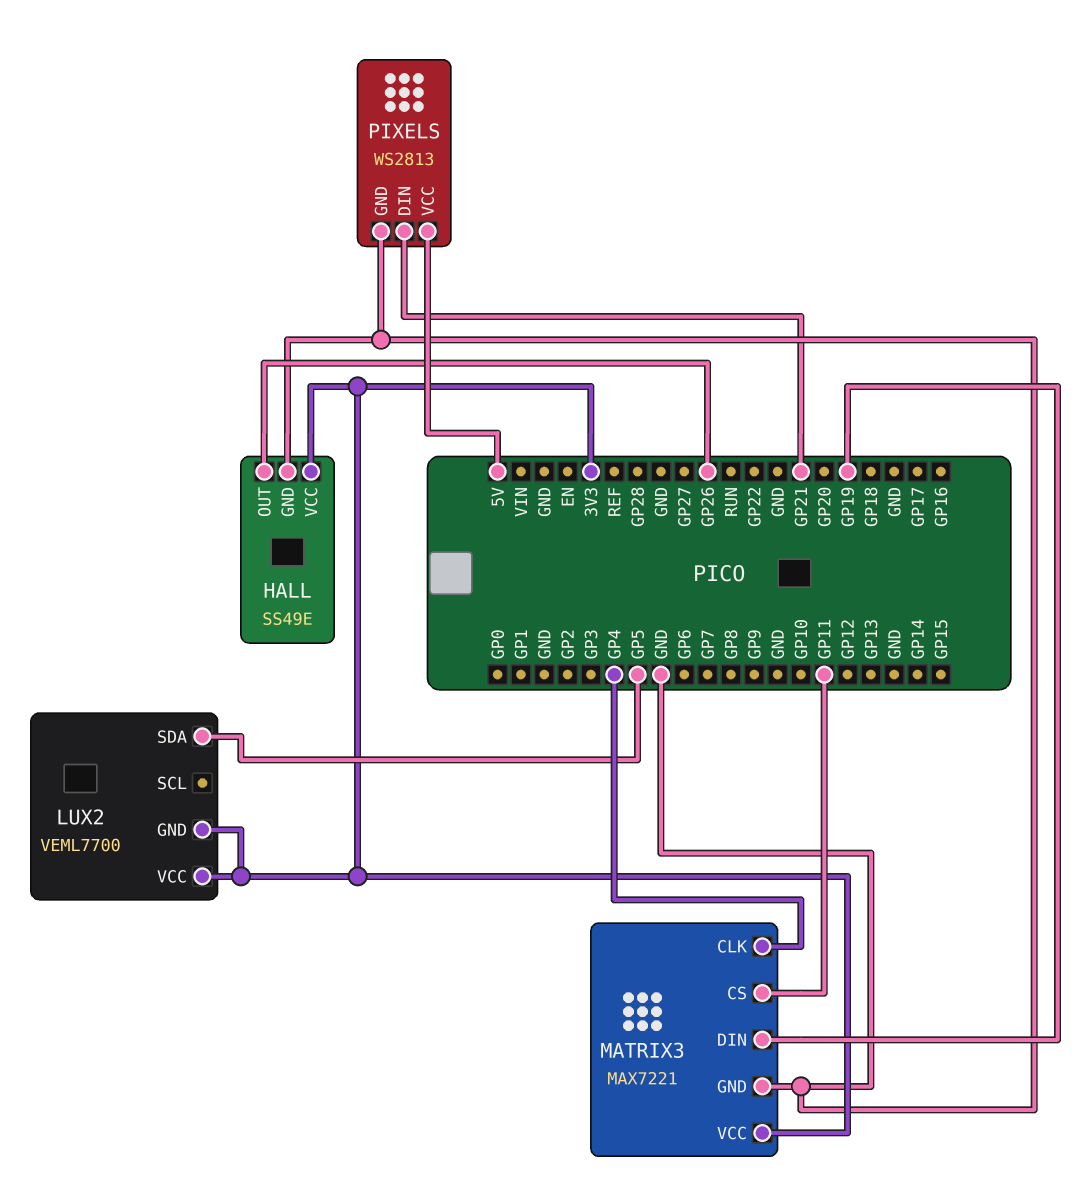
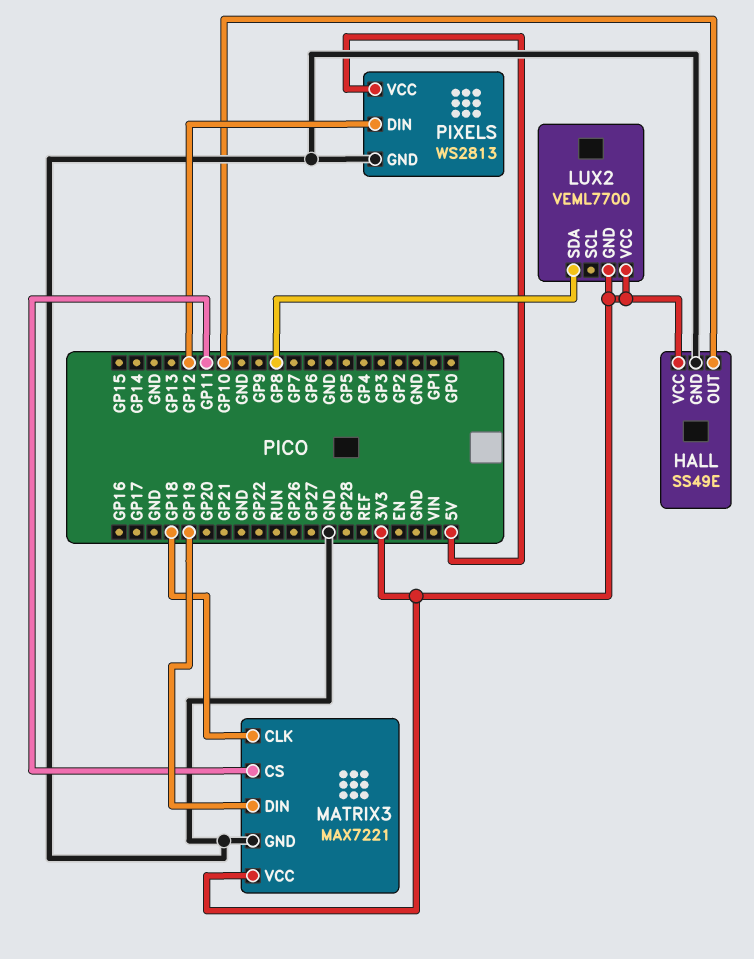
HALL pin OUT: GP26 -> GP10
LUX2 pin SDA: GP5 -> GP8
MATRIX3 pin CLK: GP4 -> GP18
PIXELS pin DIN: GP21 -> GP12

